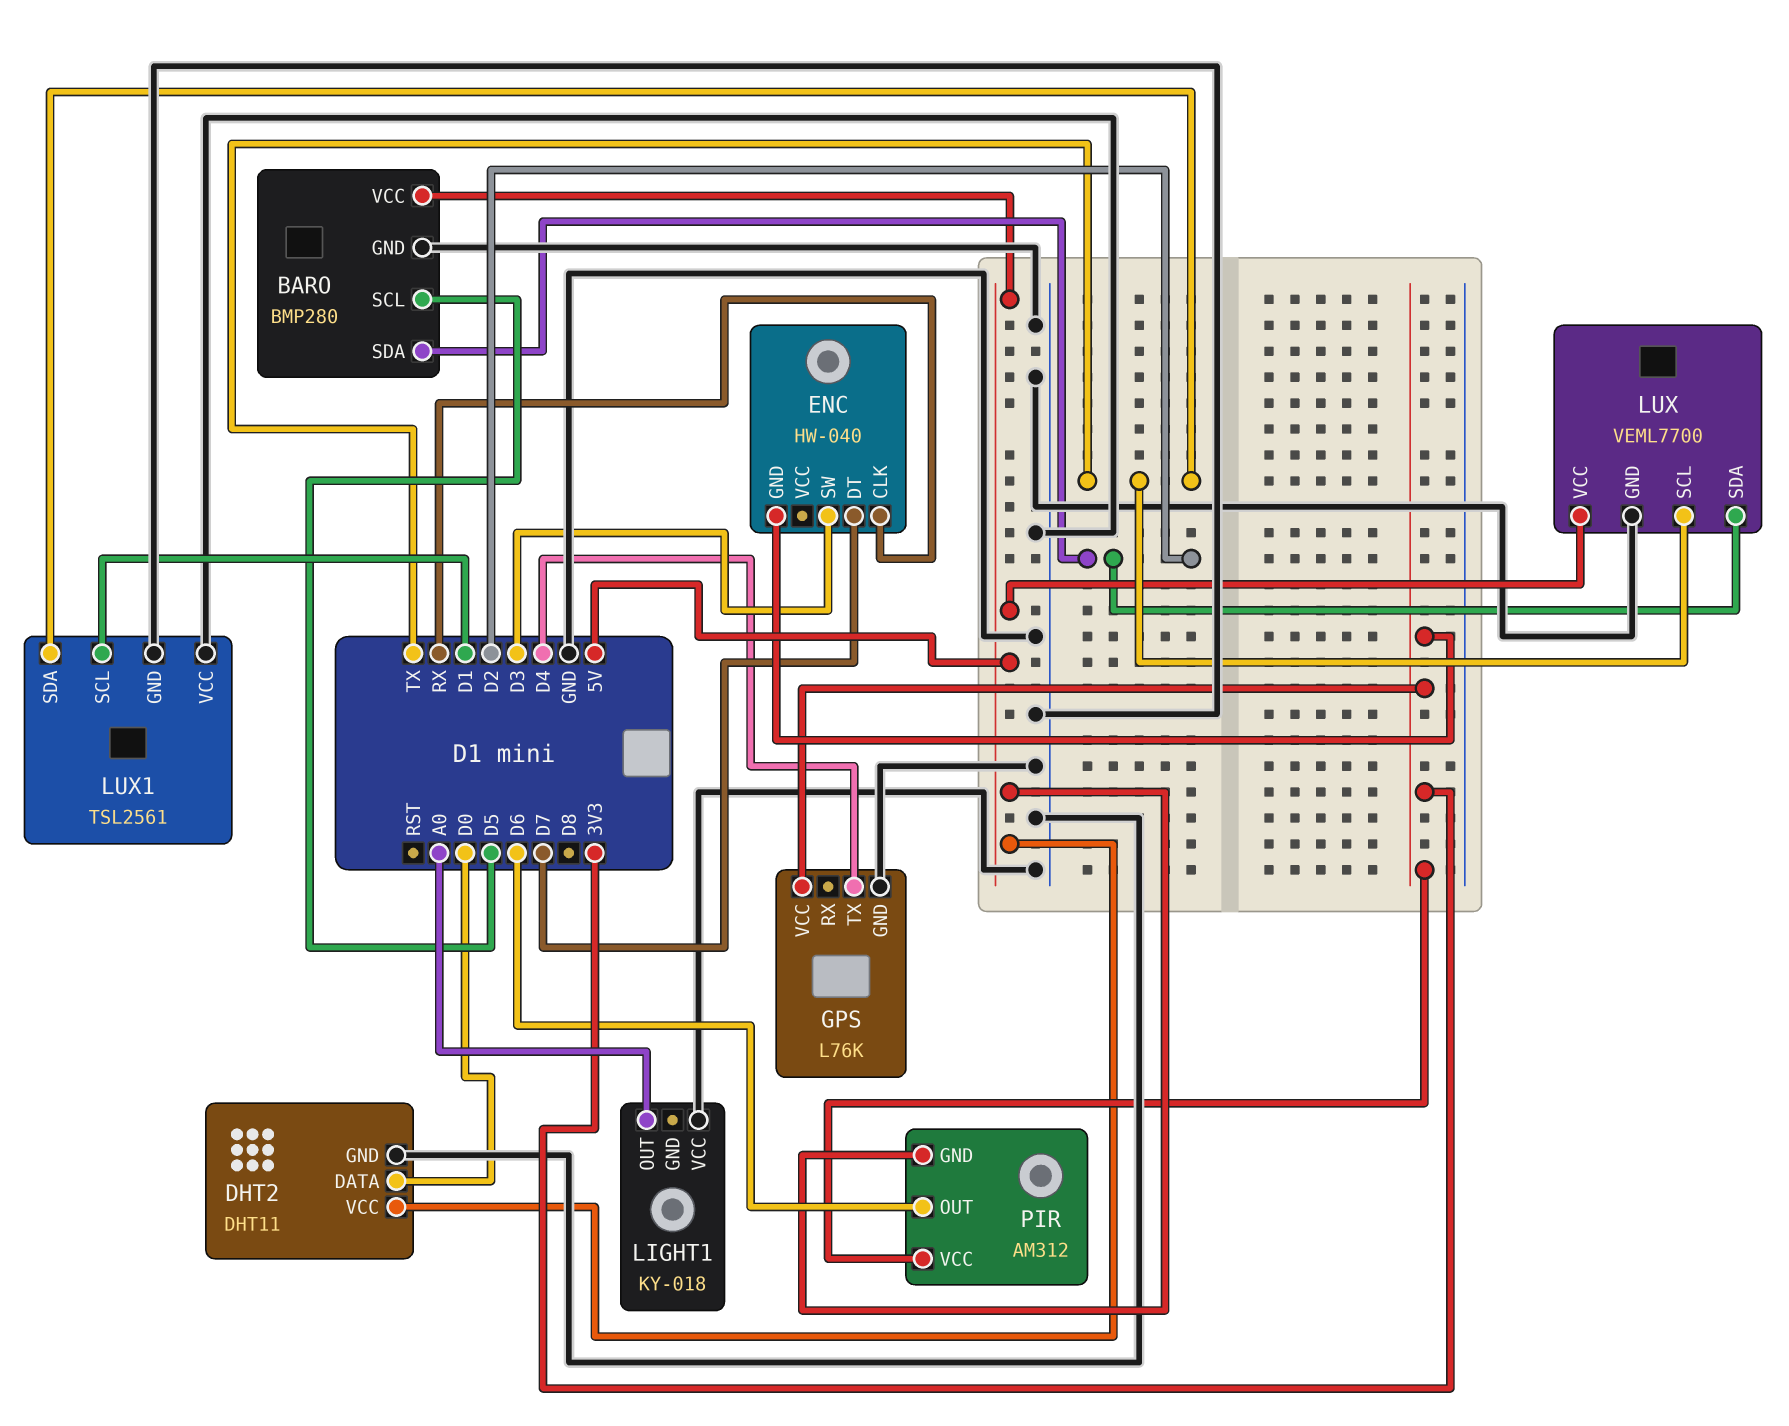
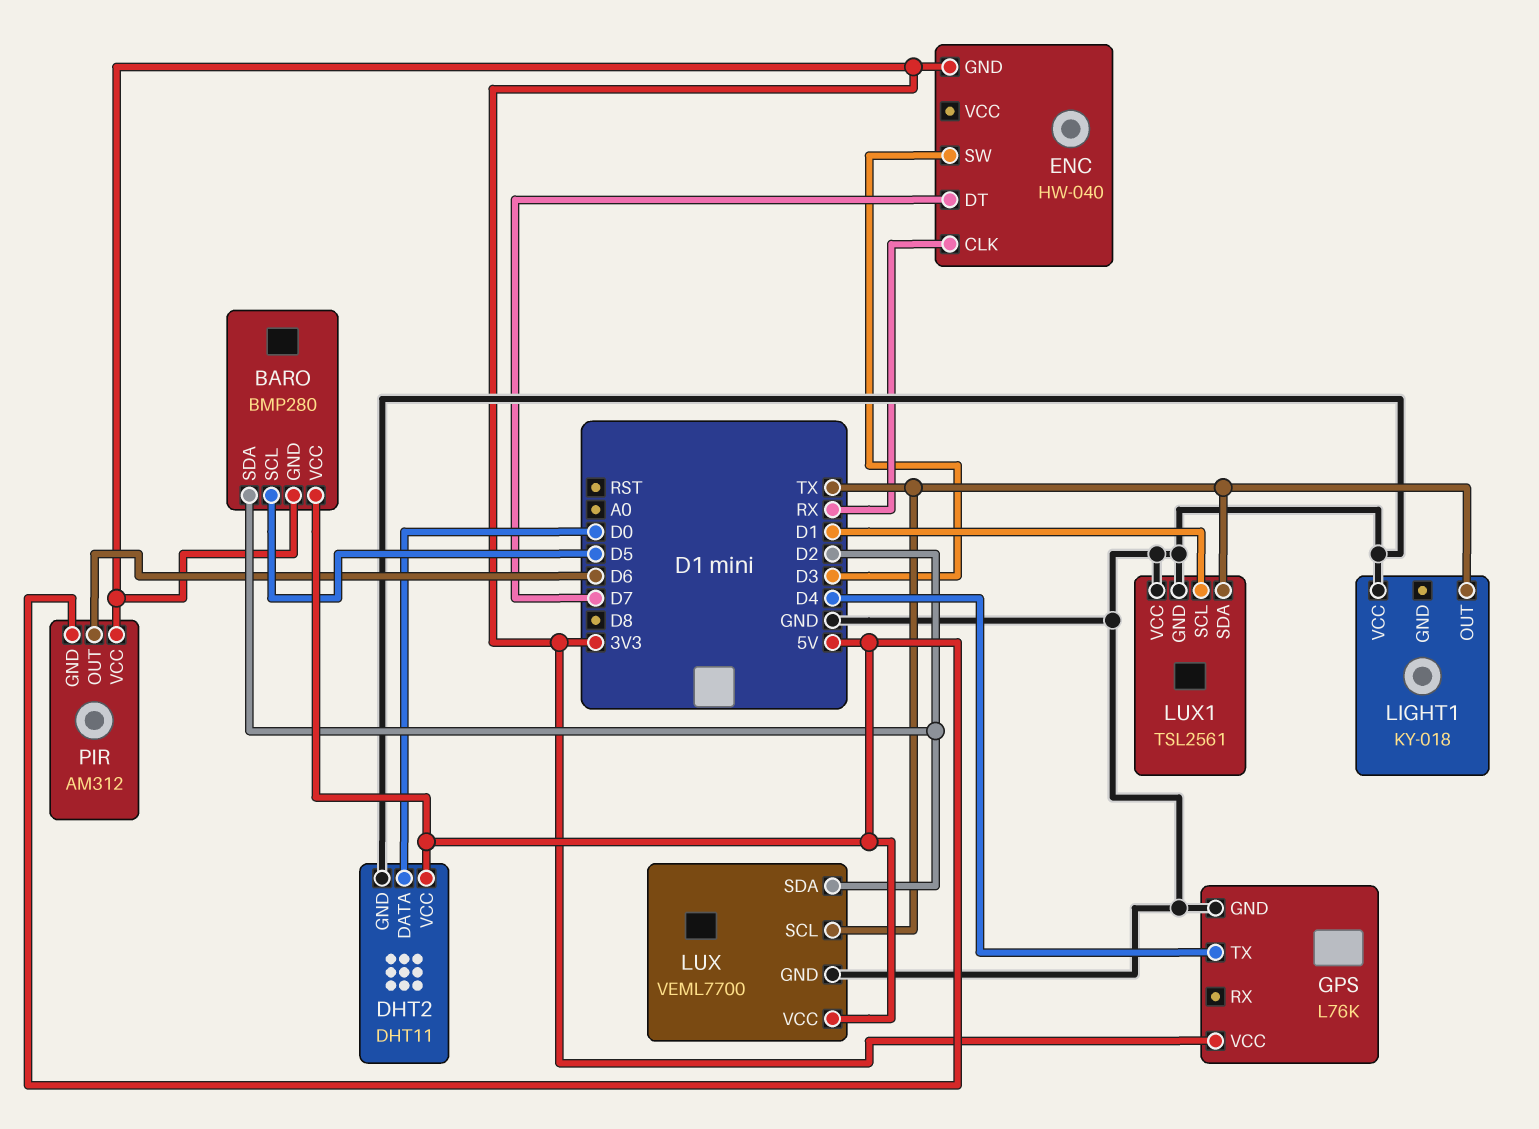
BARO pin GND: GND -> 3V3
LIGHT1 pin OUT: A0 -> TX

